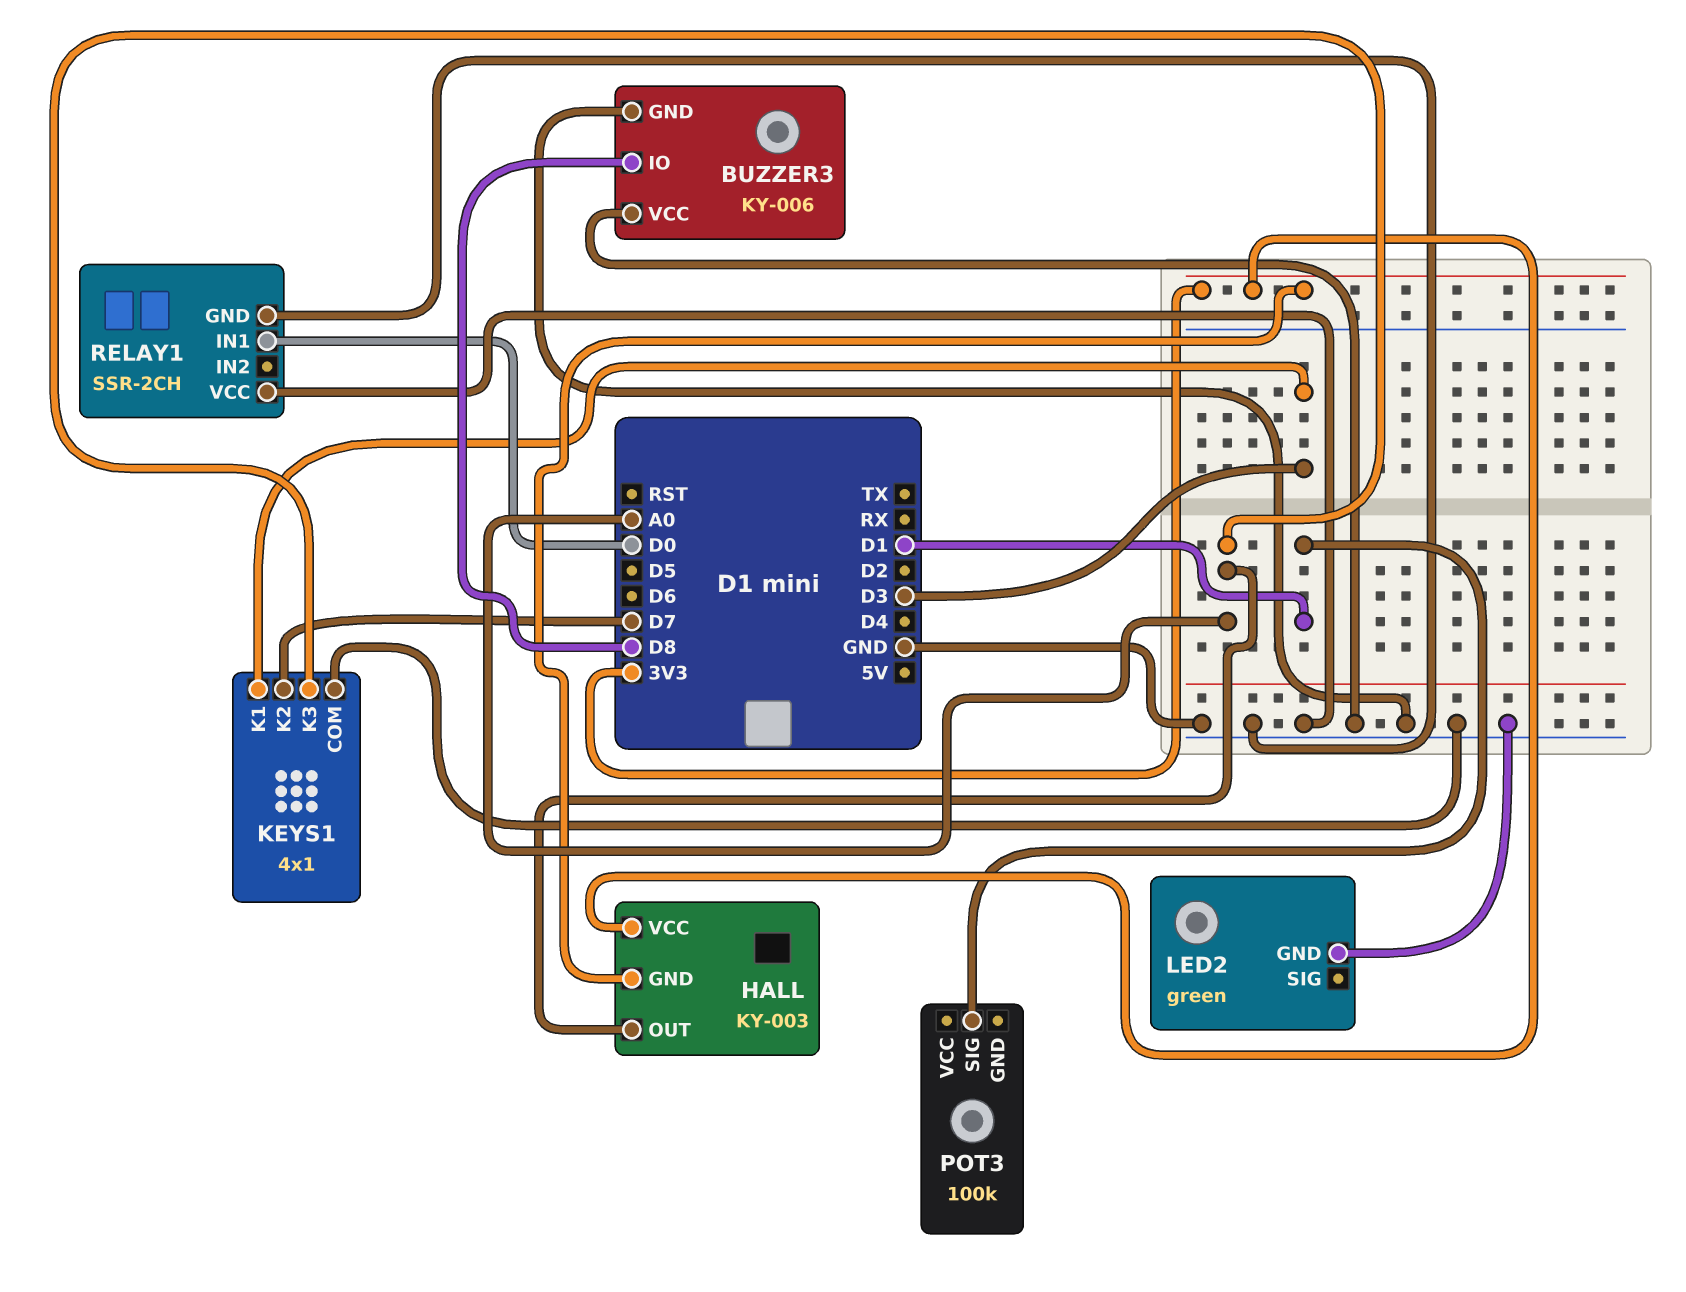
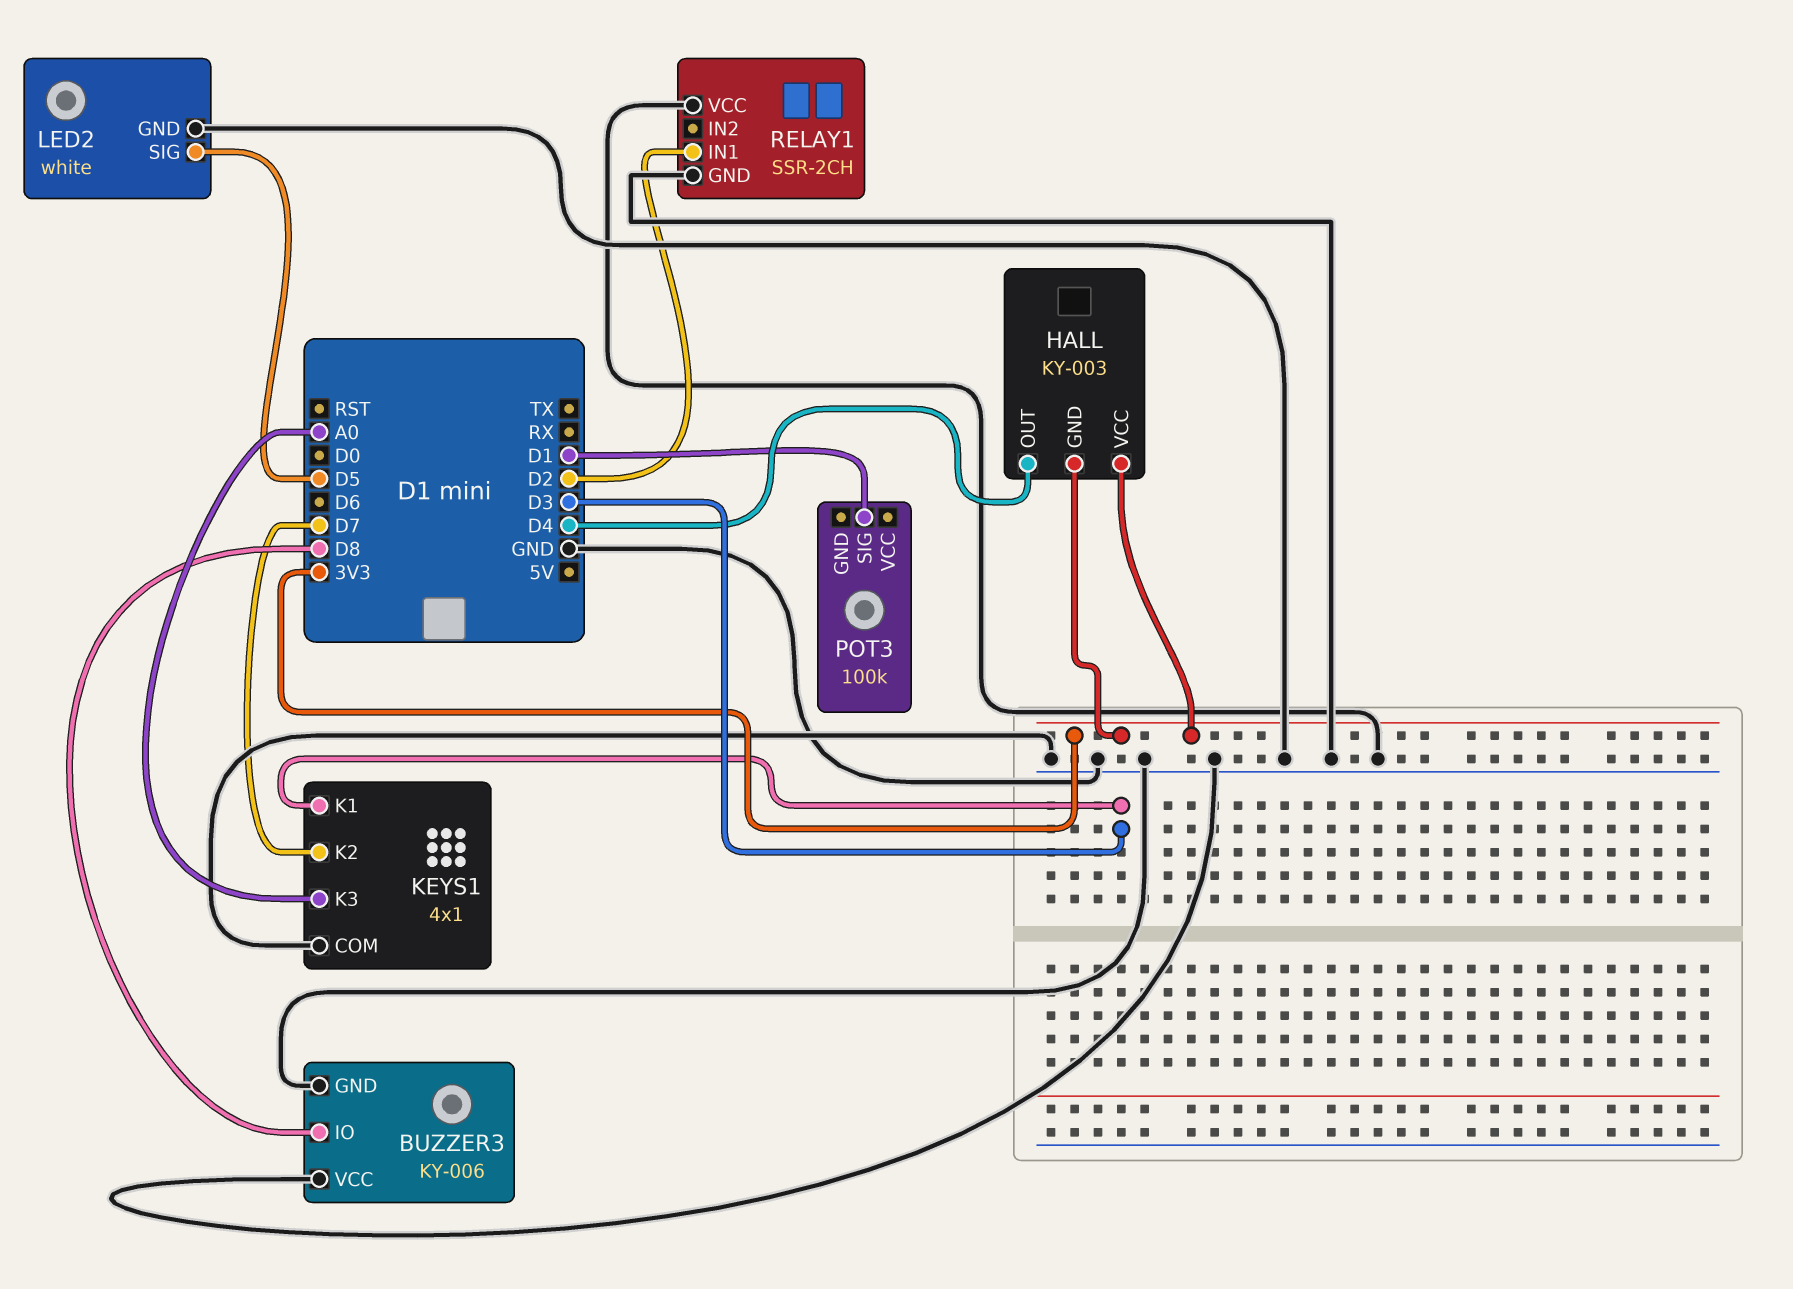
HALL pin OUT: A0 -> D4
LED2: green -> white
LED2 pin SIG: none -> D5
RELAY1 pin IN1: D0 -> D2

